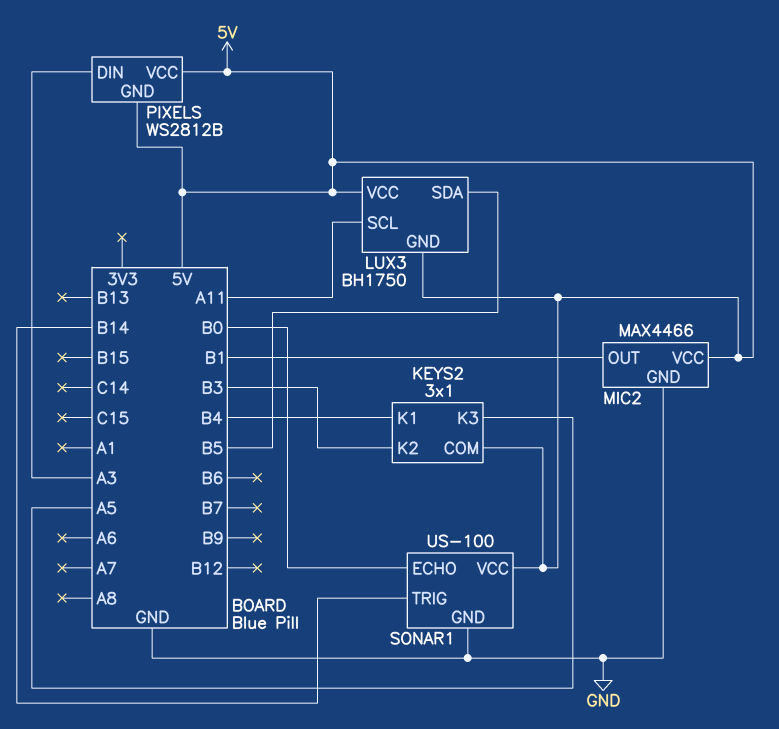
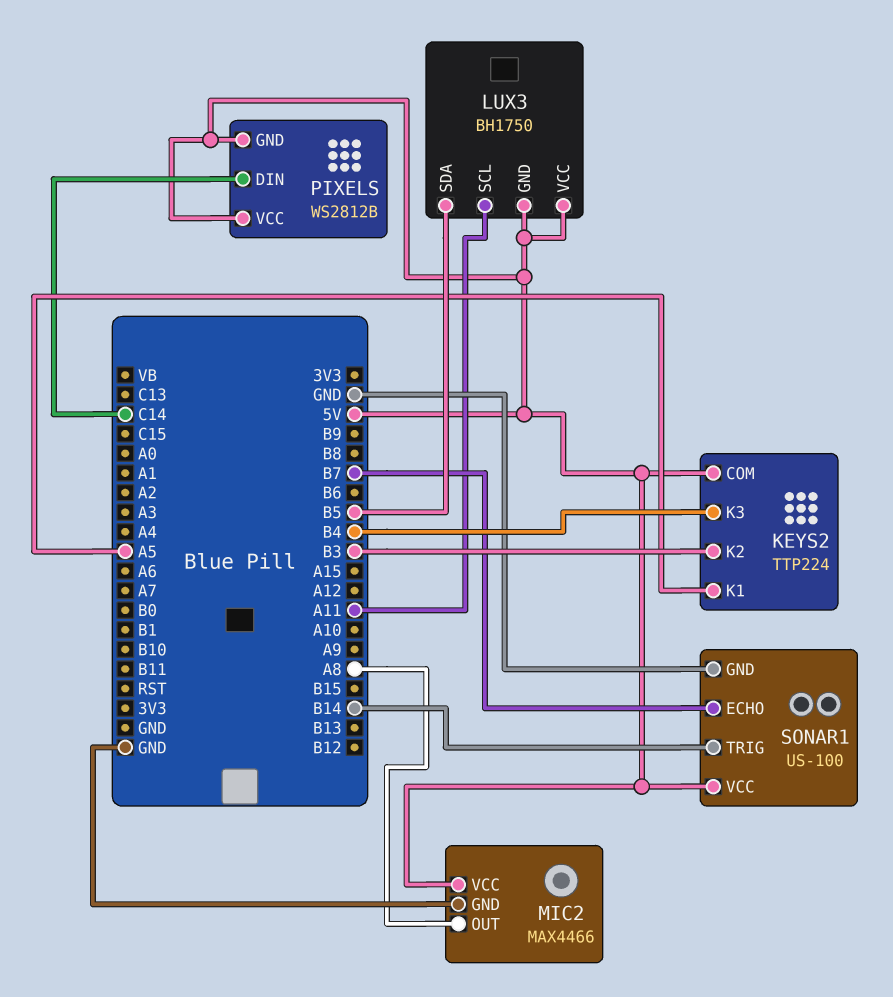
KEYS2: 3x1 -> TTP224
KEYS2 pin K1: B4 -> A5
KEYS2 pin K3: A5 -> B4
MIC2 pin OUT: B1 -> A8
PIXELS pin DIN: A3 -> C14
SONAR1 pin ECHO: B0 -> B7

